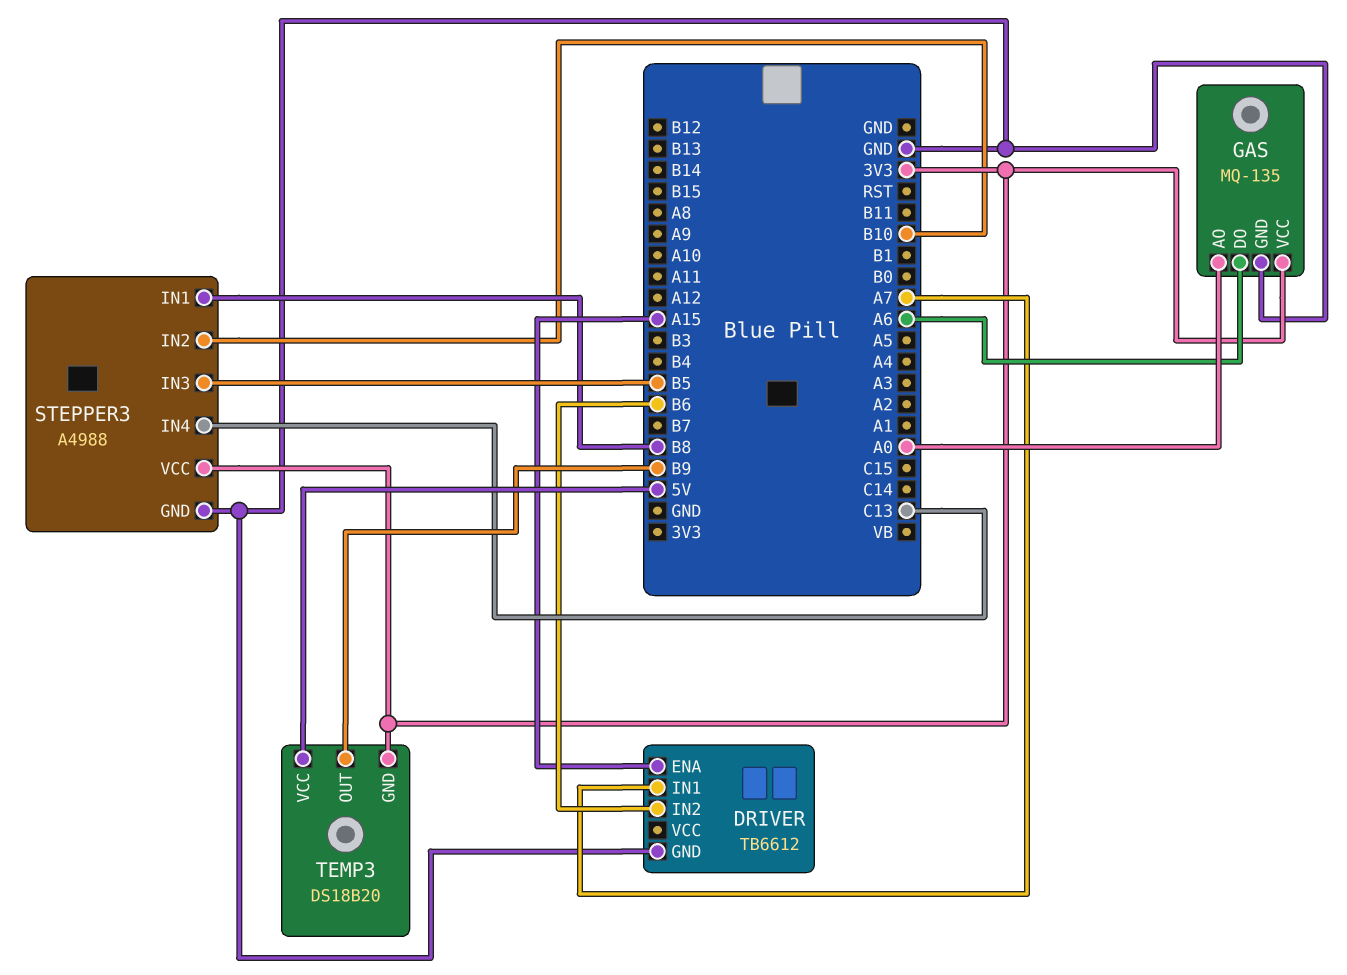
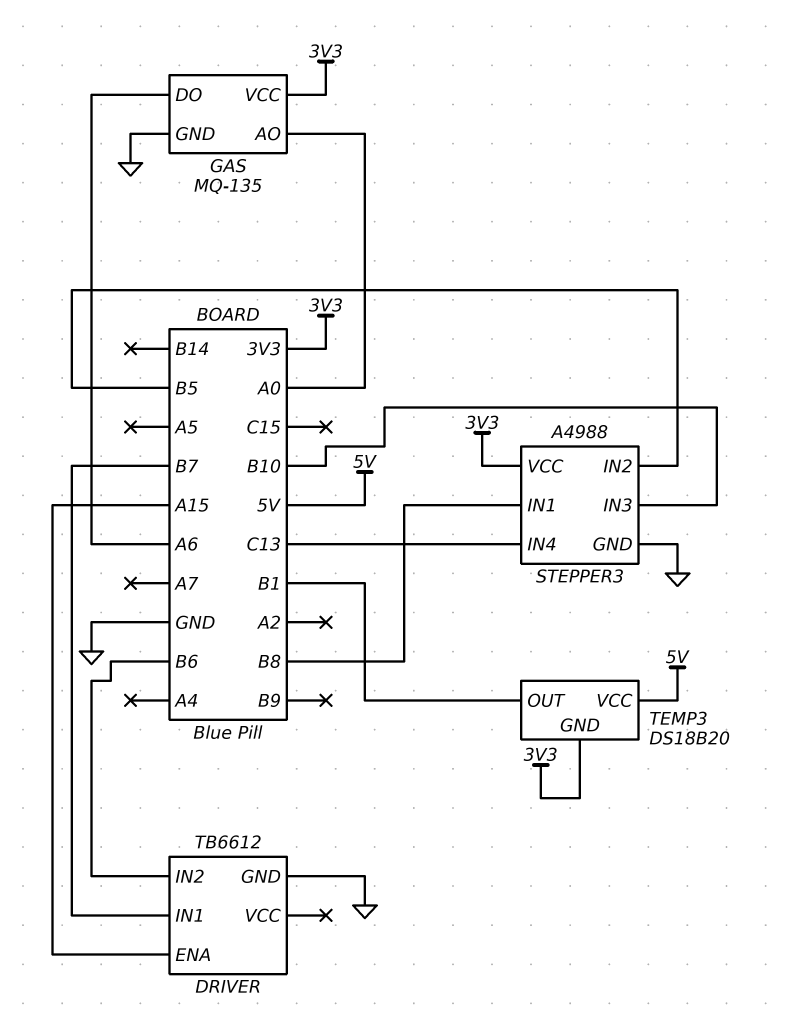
DRIVER pin IN1: A7 -> B7
STEPPER3 pin IN2: B10 -> B5
STEPPER3 pin IN3: B5 -> B10
TEMP3 pin OUT: B9 -> B1

